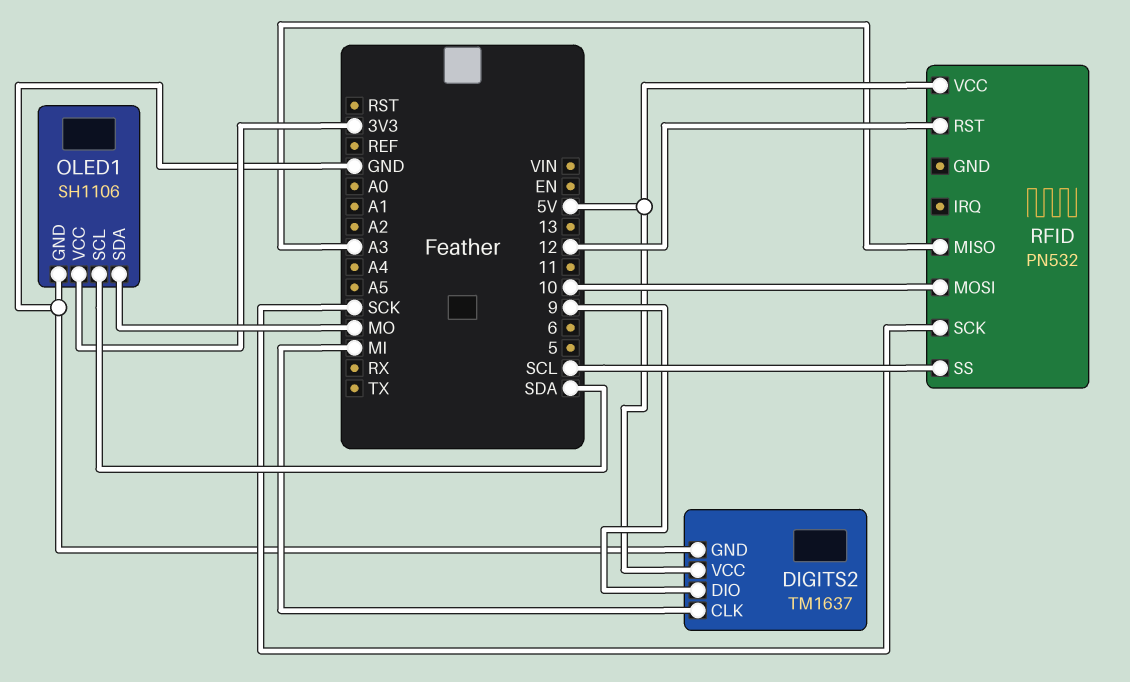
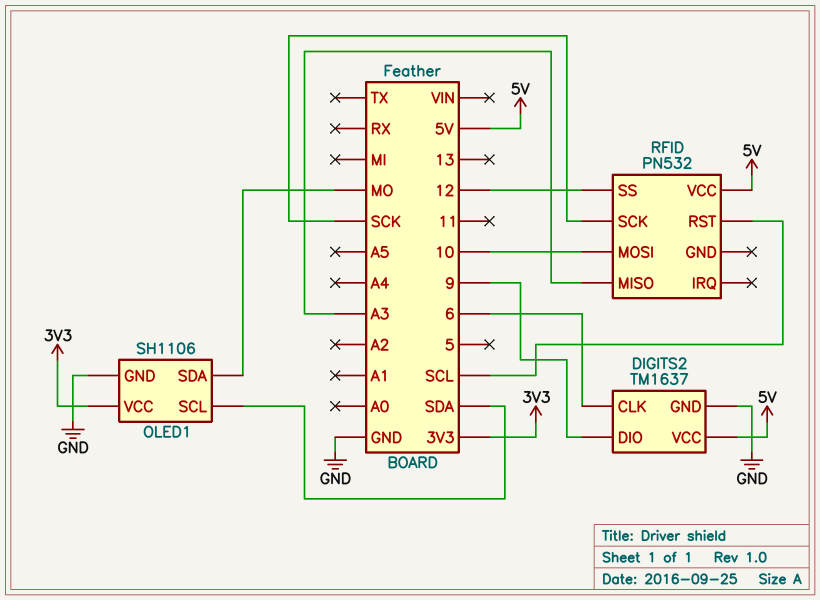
DIGITS2 pin CLK: MI -> 6
RFID pin RST: 12 -> SCL
RFID pin SS: SCL -> 12

